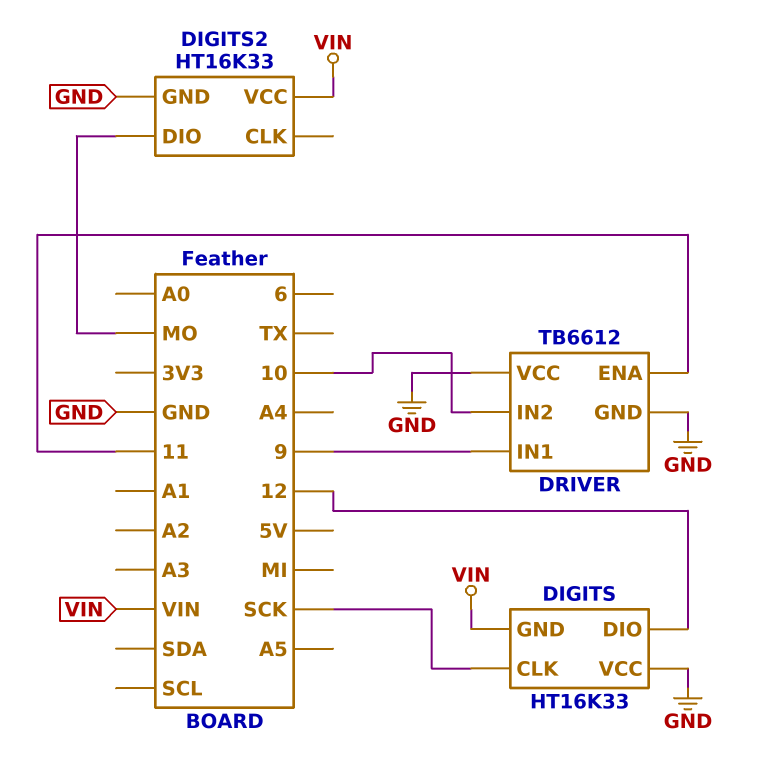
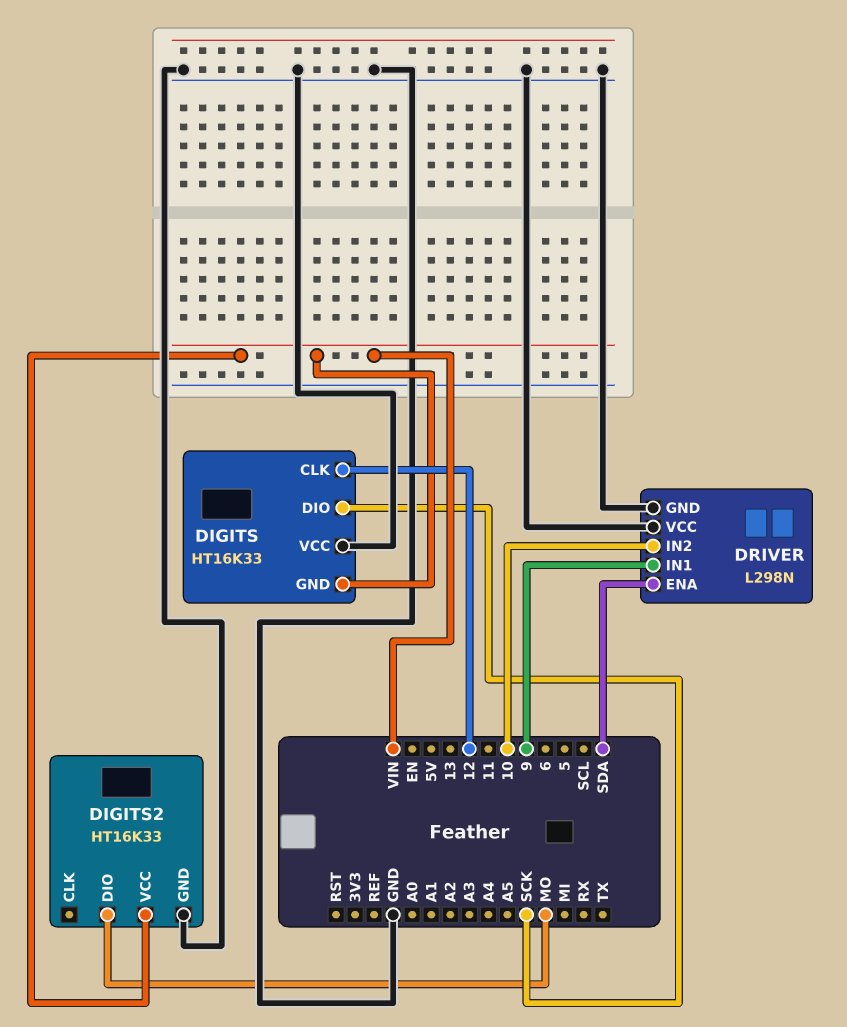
DIGITS pin CLK: SCK -> 12
DIGITS pin DIO: 12 -> SCK
DRIVER: TB6612 -> L298N
DRIVER pin ENA: 11 -> SDA

